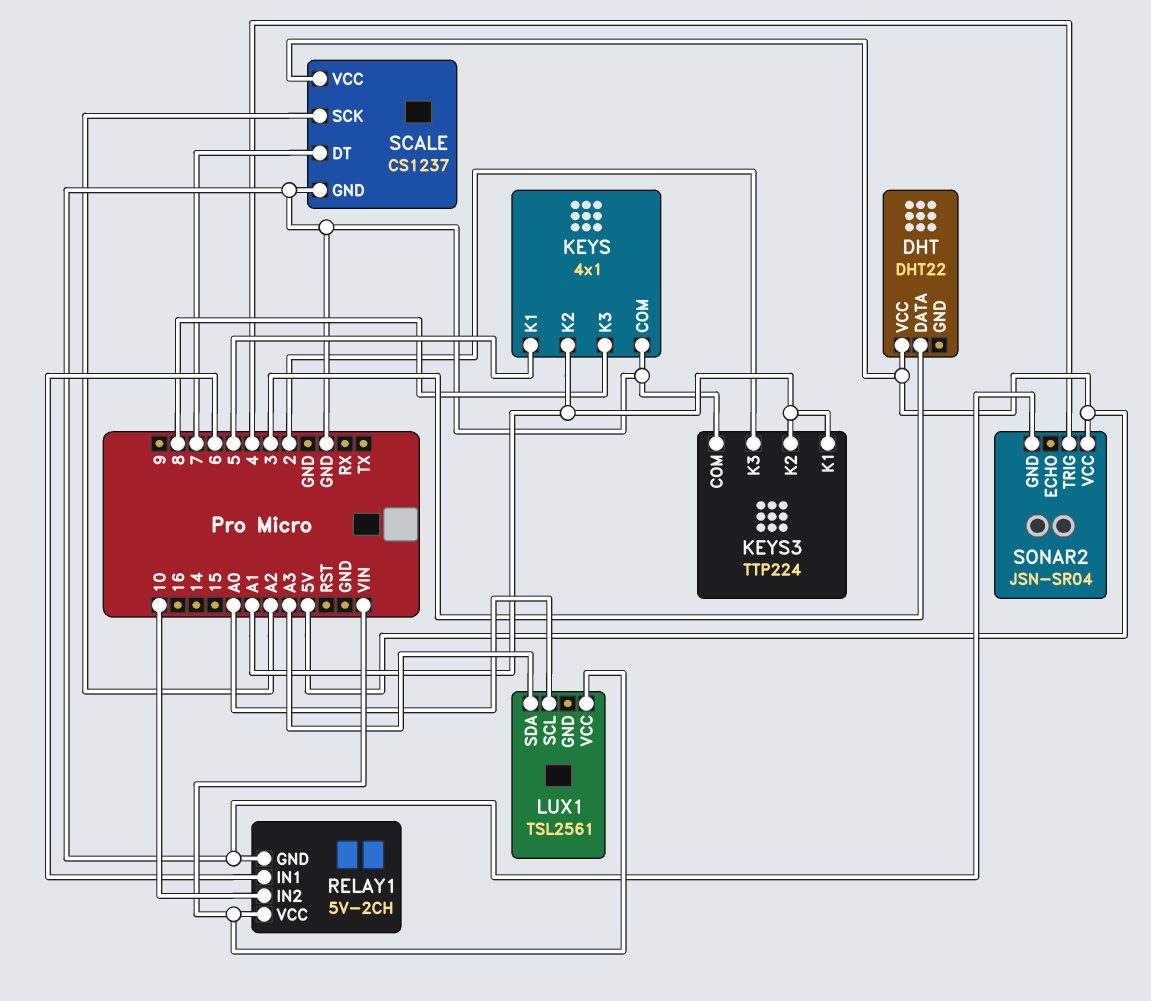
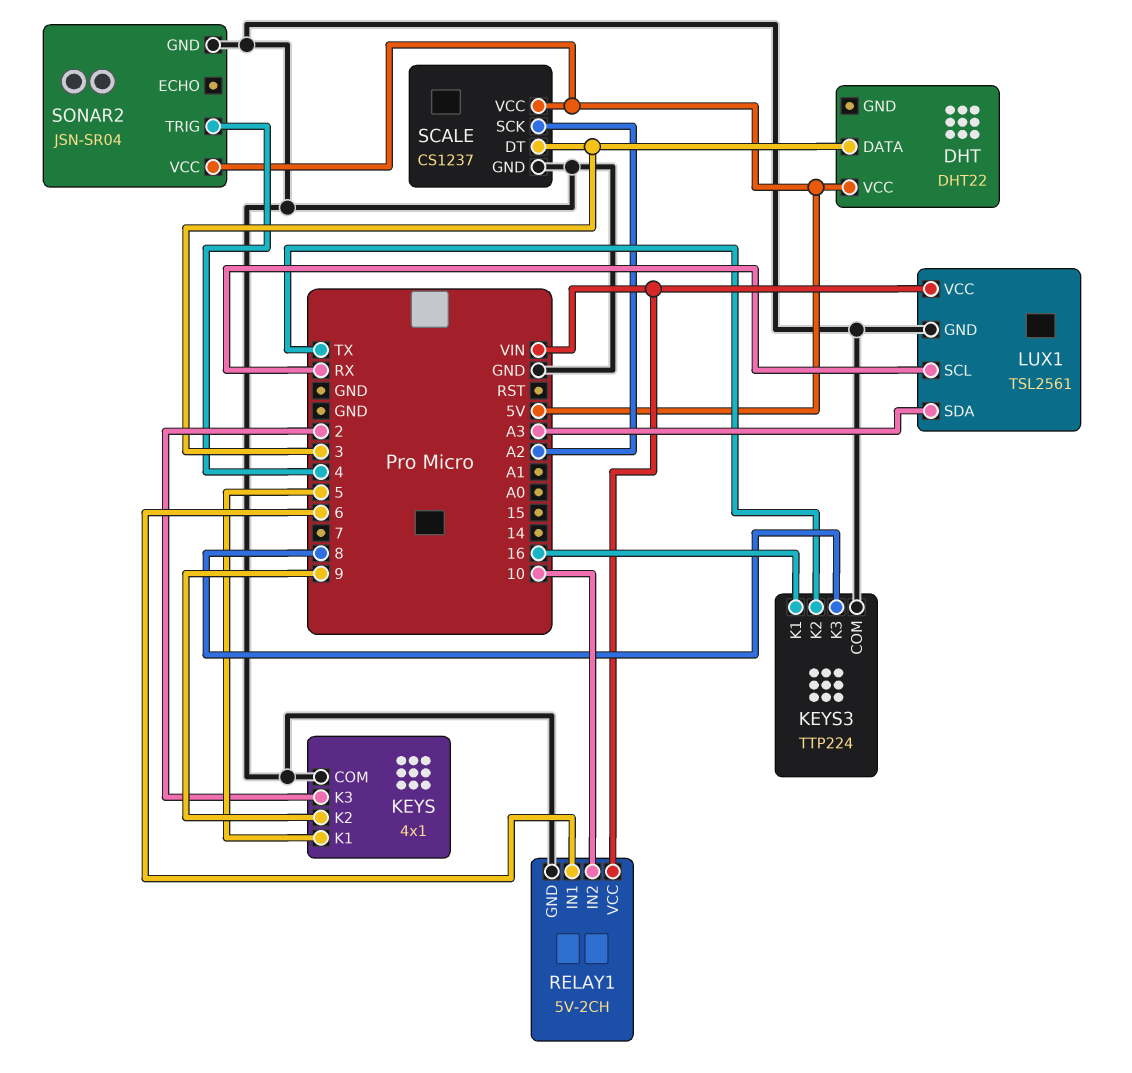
KEYS pin K2: A1 -> 9
KEYS pin K3: 8 -> 2
KEYS3 pin K1: A1 -> 16
KEYS3 pin K2: A1 -> TX
KEYS3 pin K3: 2 -> 8
LUX1 pin GND: none -> GND
LUX1 pin SCL: A0 -> RX
SCALE pin DT: 7 -> 3

